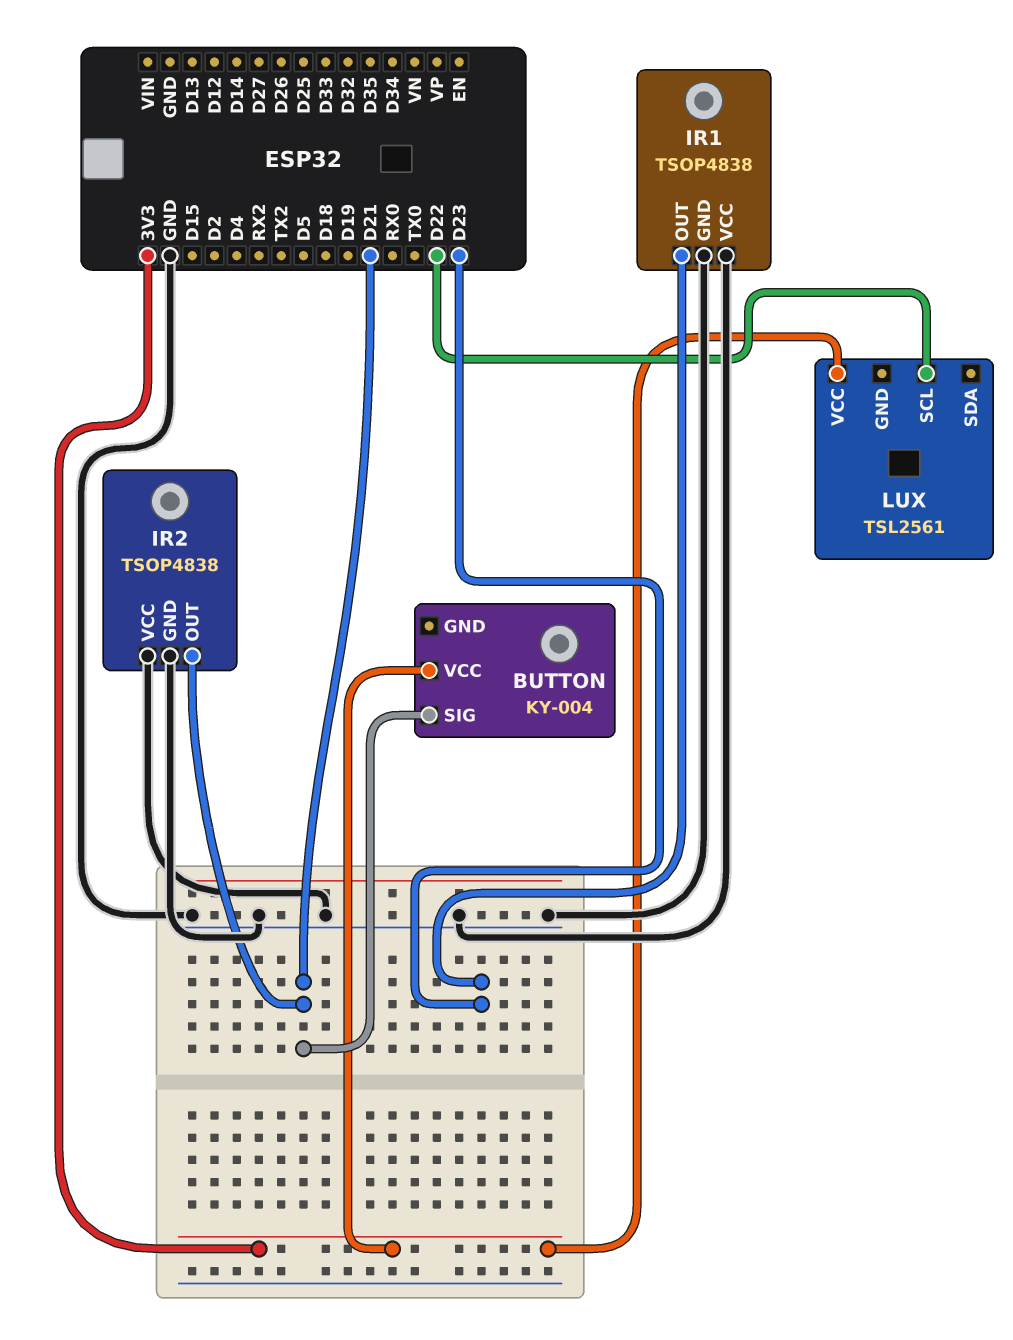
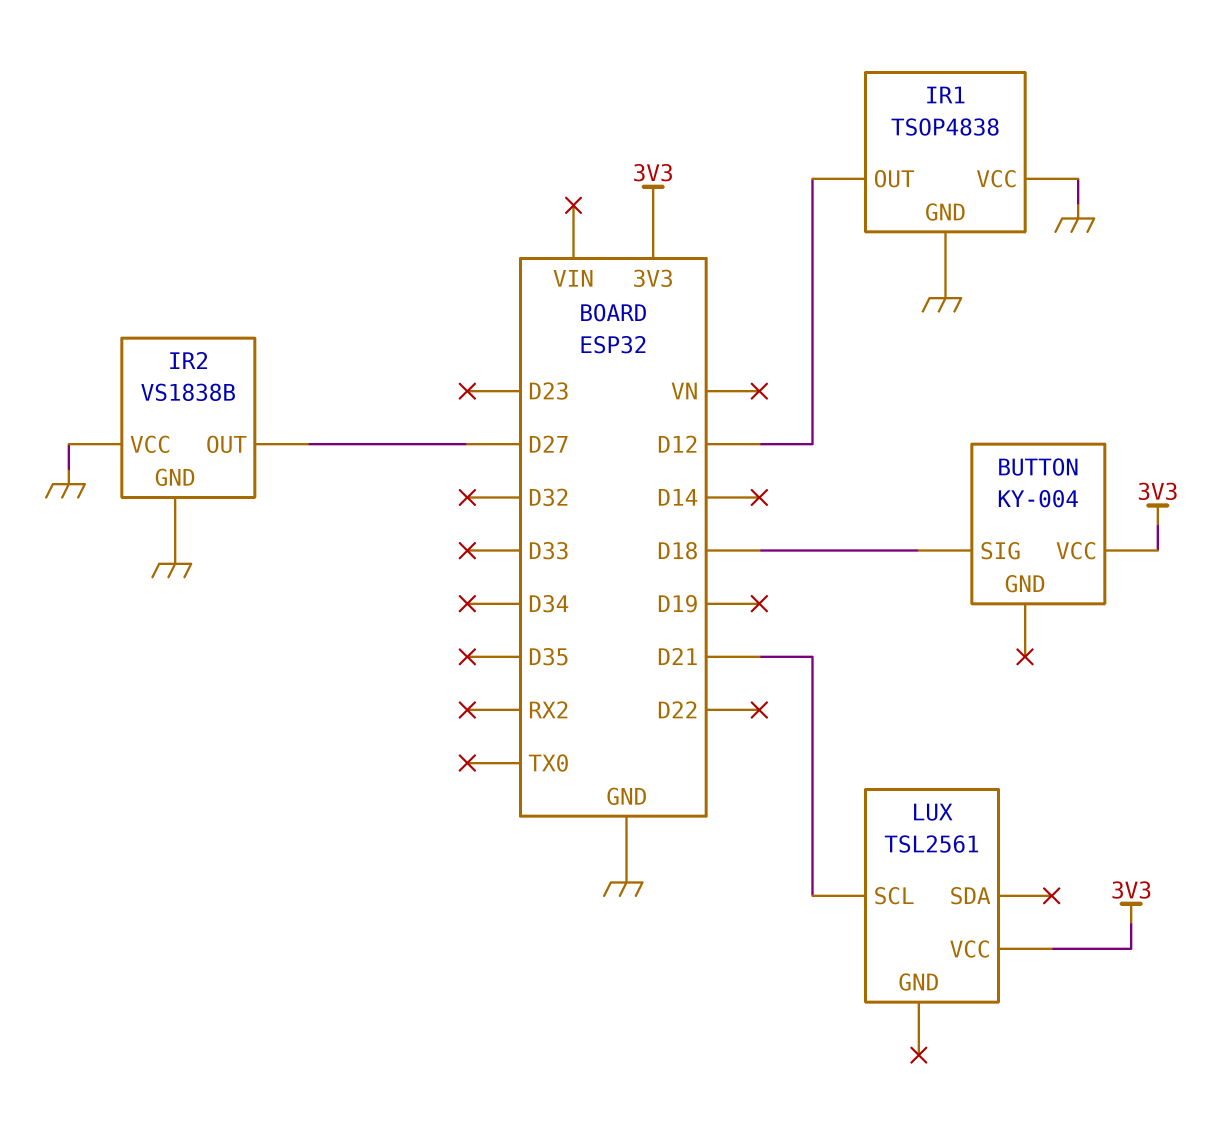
BUTTON pin SIG: D21 -> D18
IR1 pin OUT: D23 -> D12
IR2: TSOP4838 -> VS1838B
IR2 pin OUT: D21 -> D27
LUX pin SCL: D22 -> D21

